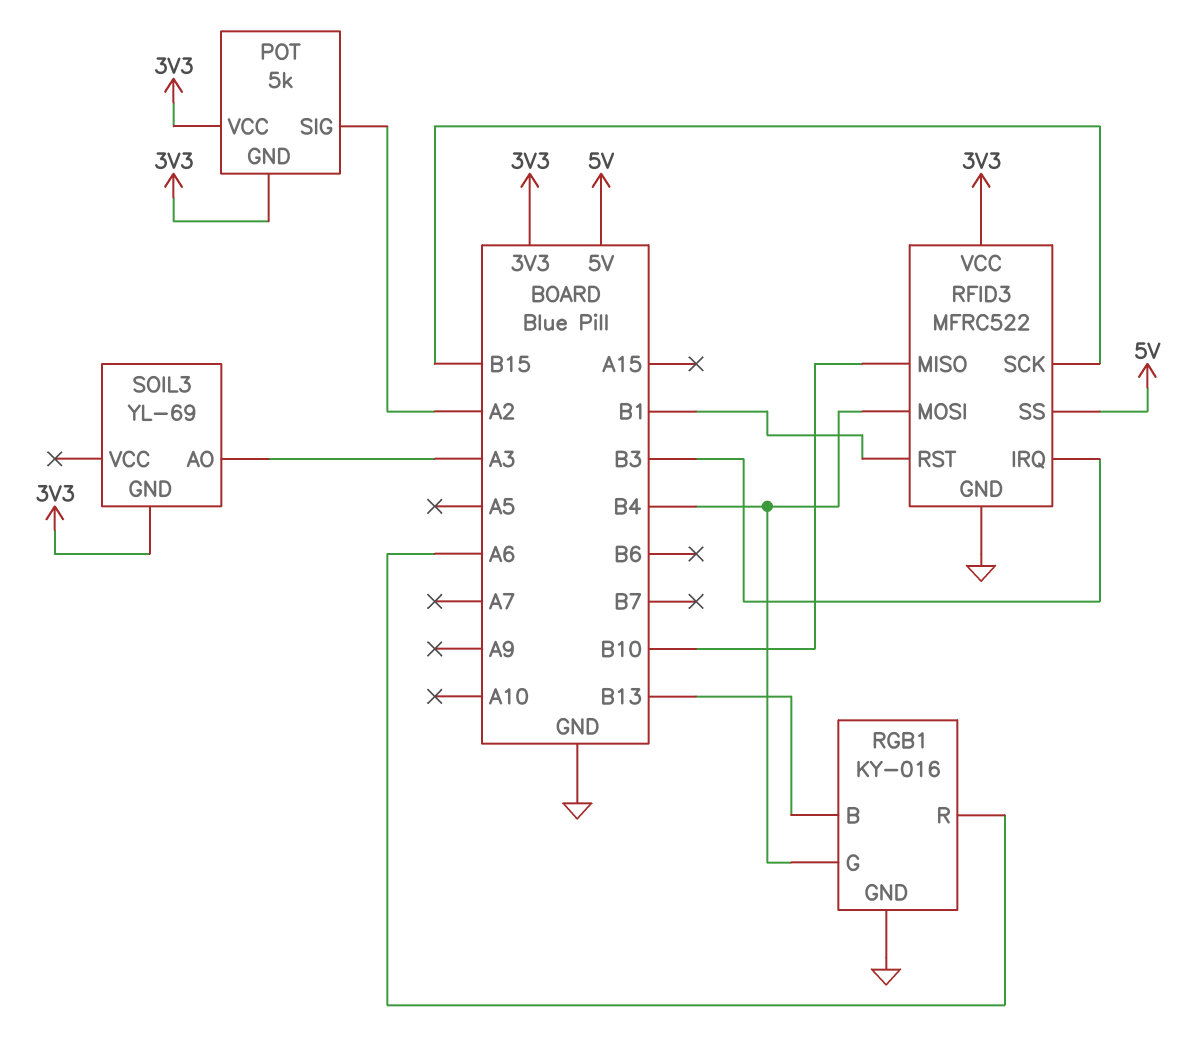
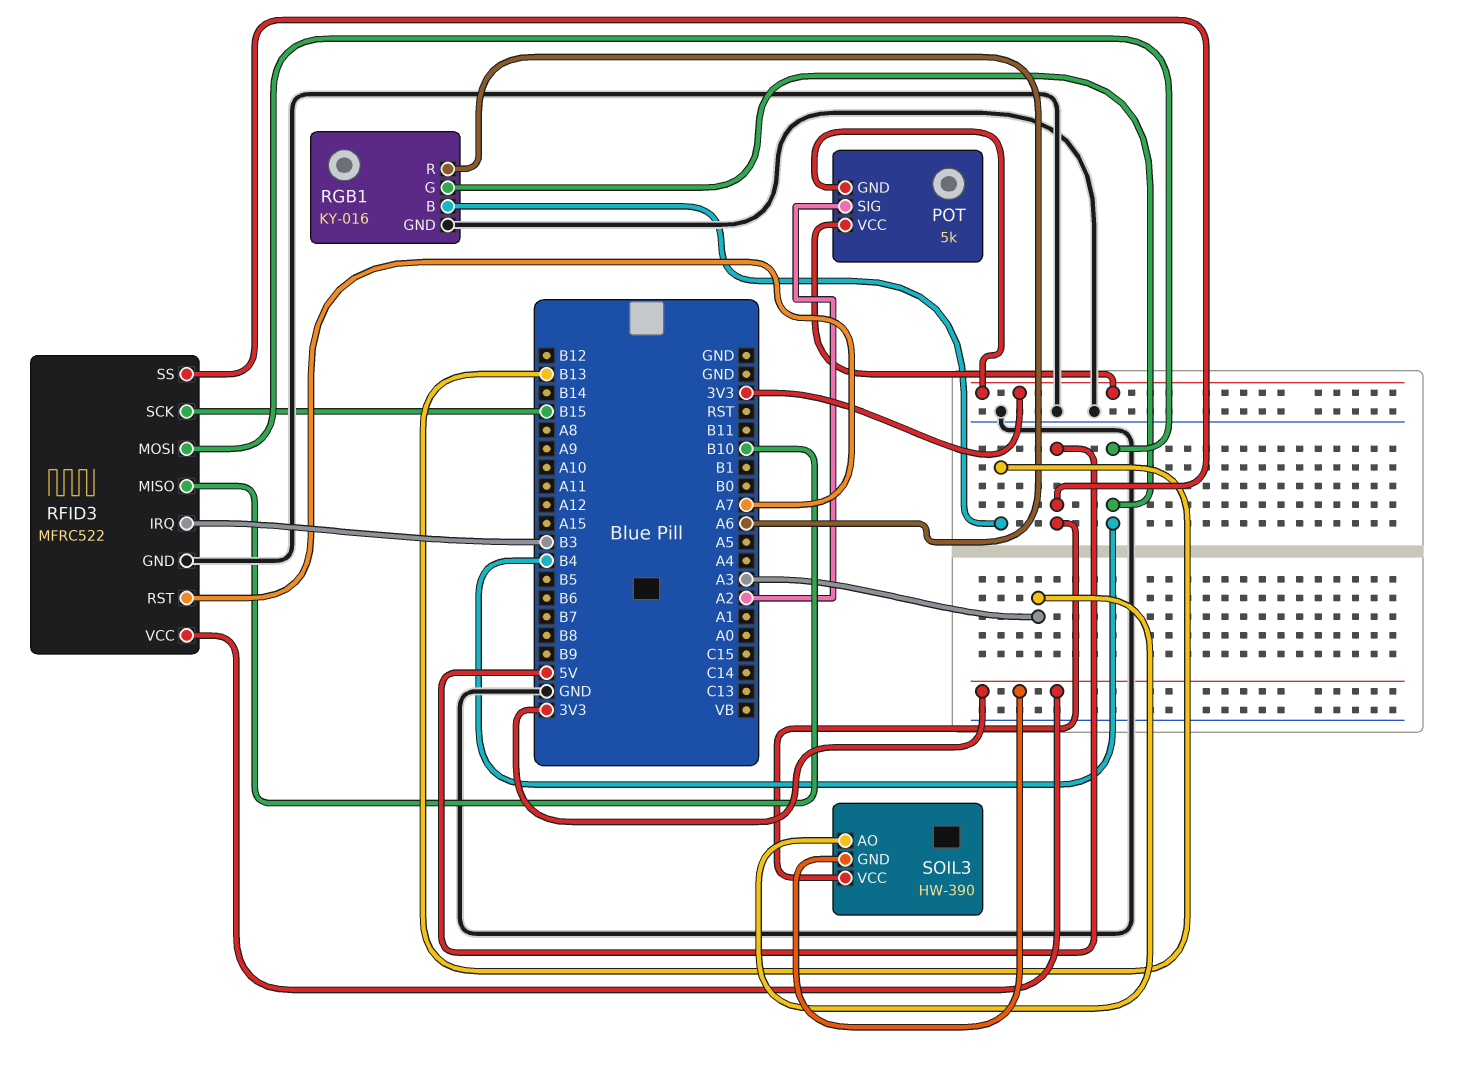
RFID3 pin RST: B1 -> A7
SOIL3: YL-69 -> HW-390
SOIL3 pin VCC: none -> 5V

